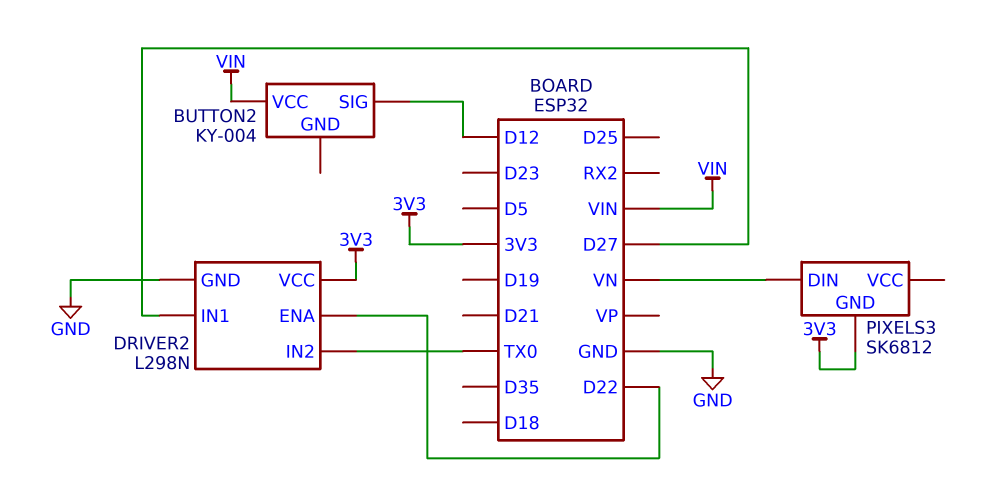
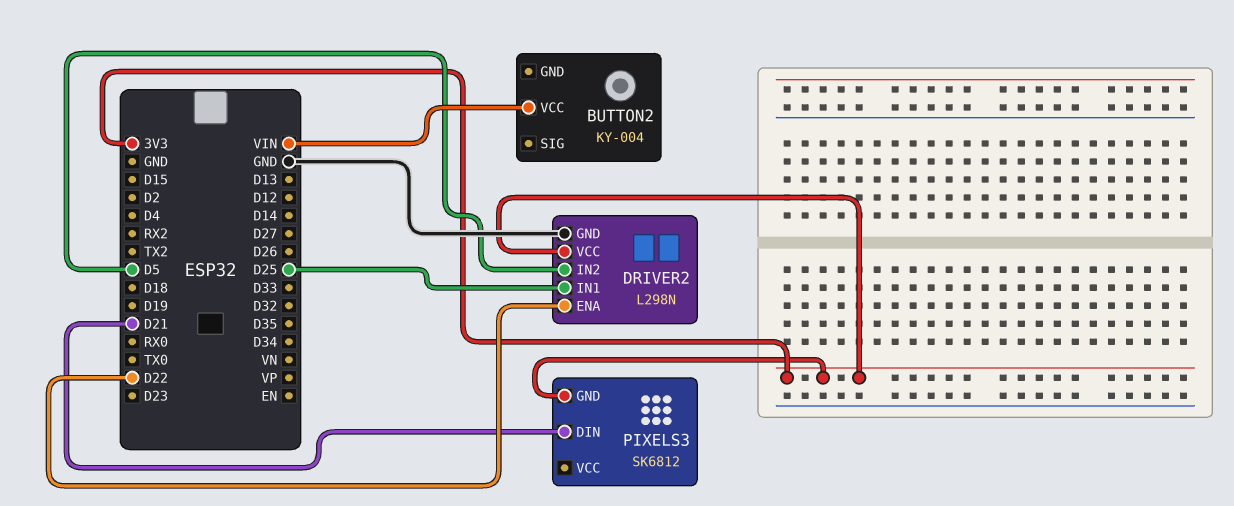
BUTTON2 pin SIG: D12 -> none
DRIVER2 pin IN1: D27 -> D25
DRIVER2 pin IN2: TX0 -> D5
PIXELS3 pin DIN: VN -> D21

